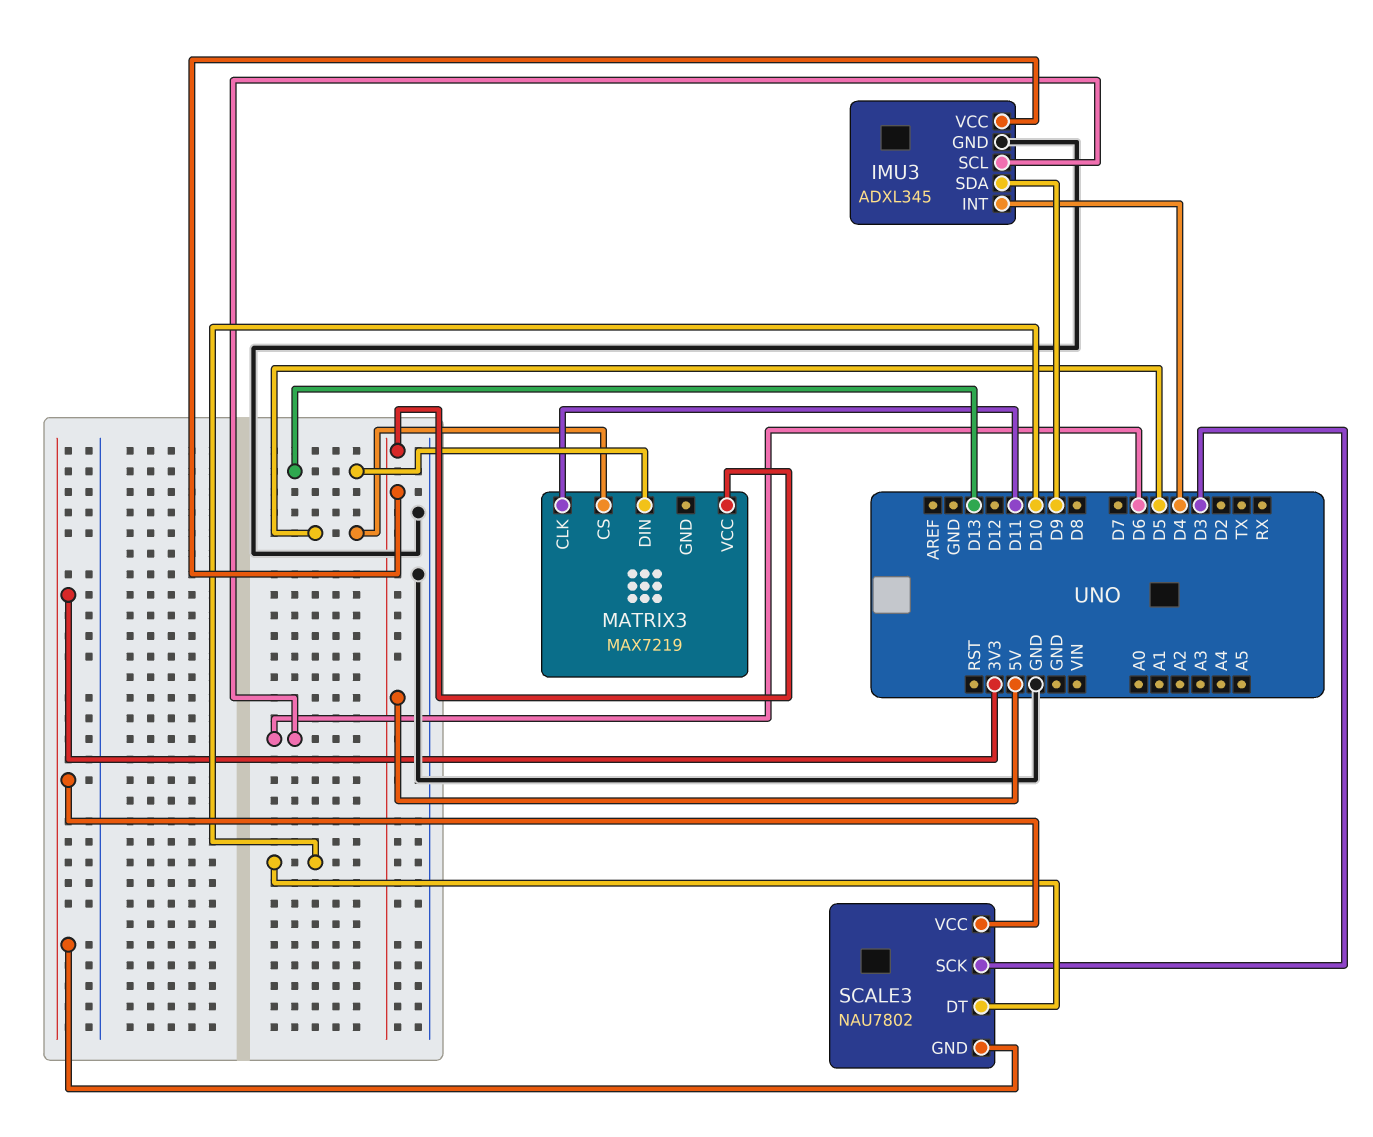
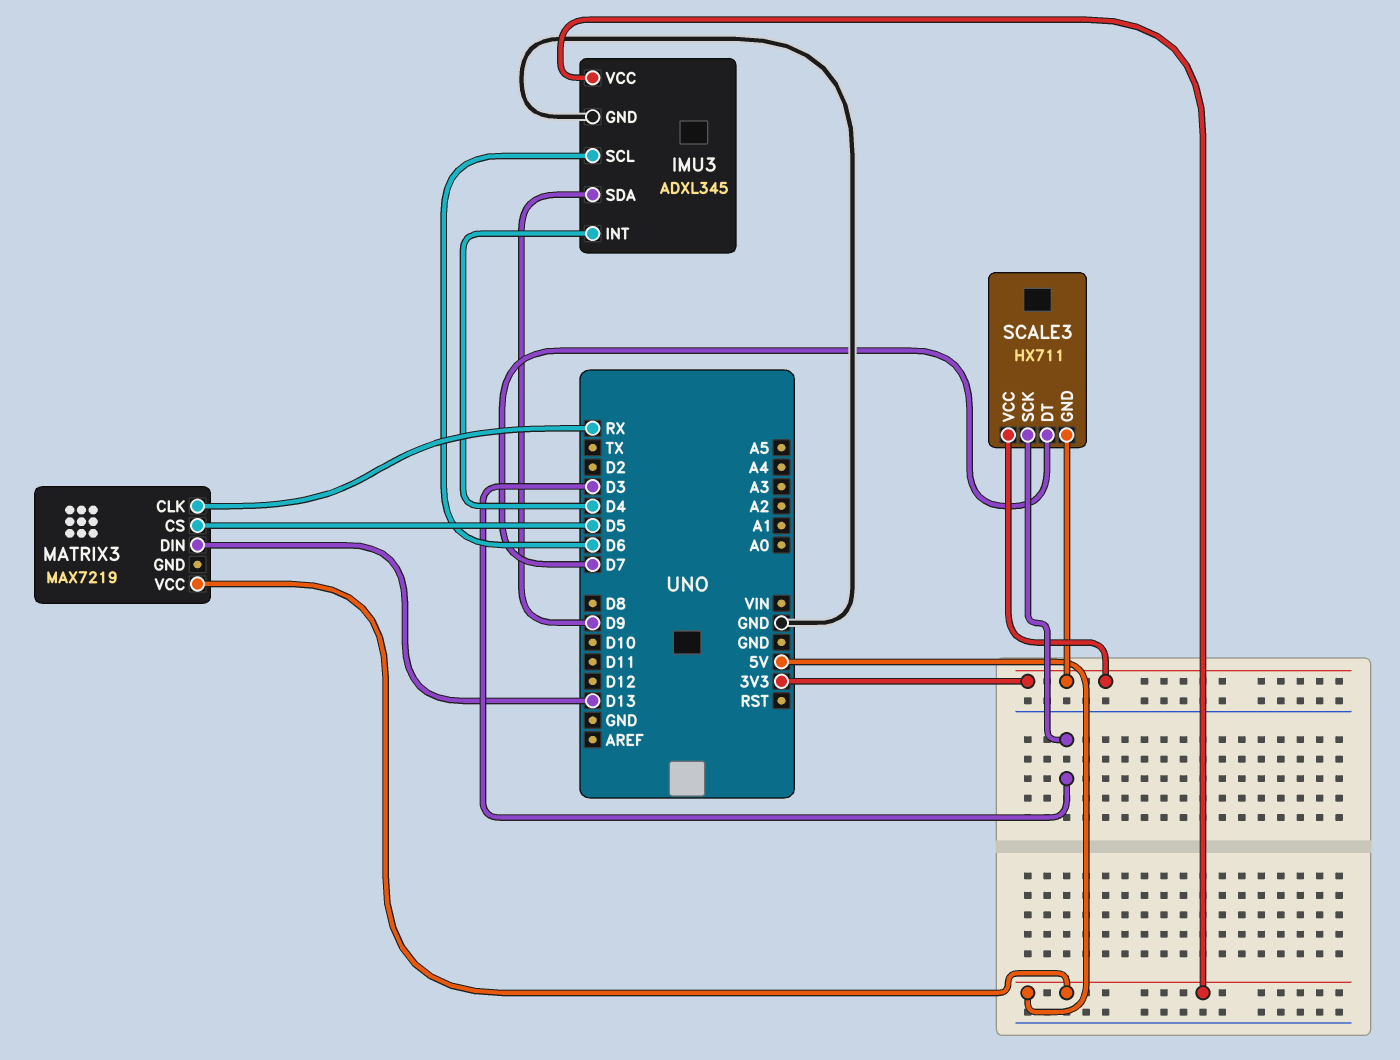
MATRIX3 pin CLK: D11 -> RX
SCALE3: NAU7802 -> HX711
SCALE3 pin DT: D10 -> D7

